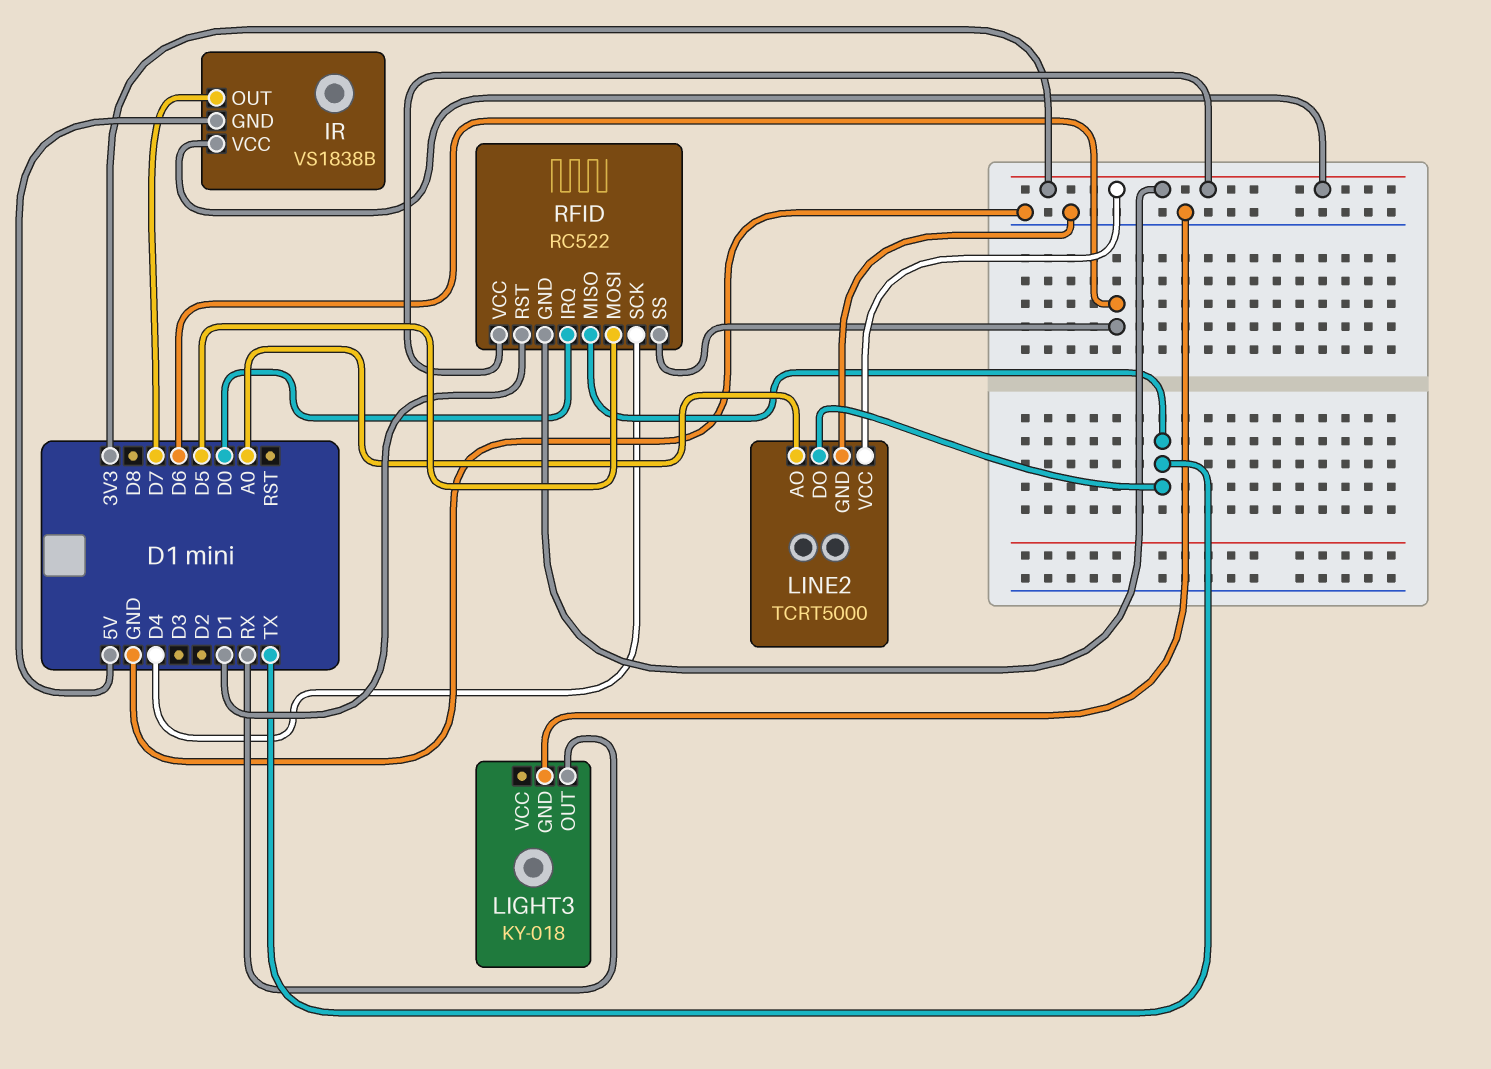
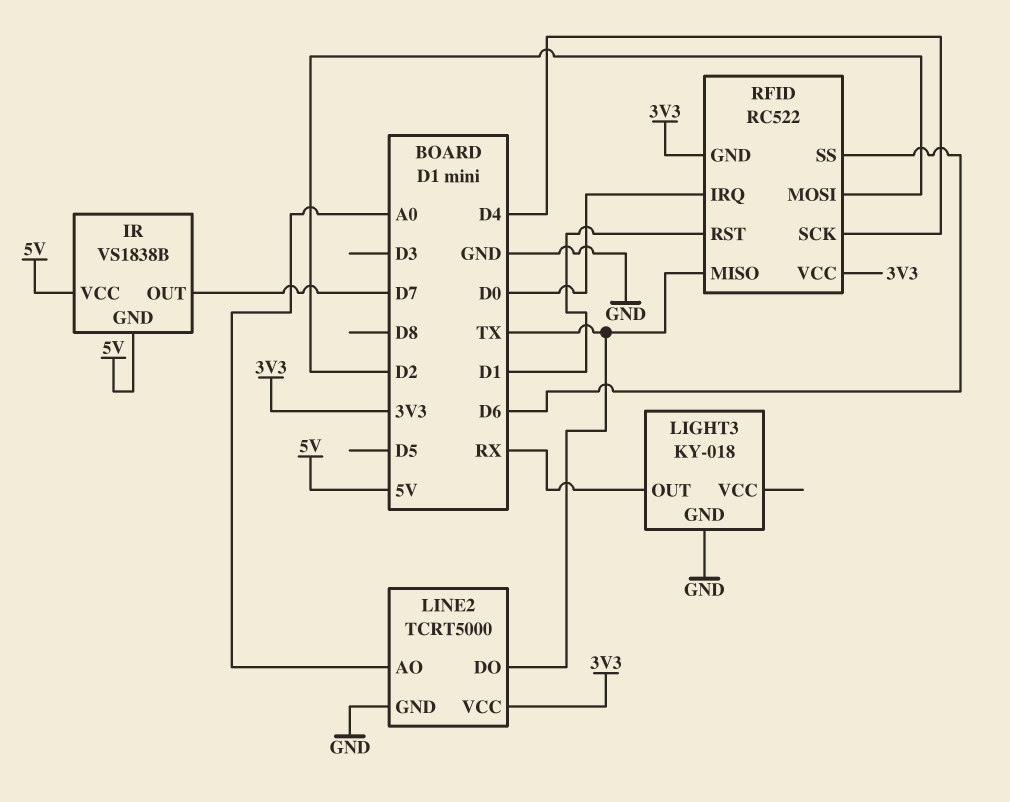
IR pin VCC: 3V3 -> 5V
RFID pin MOSI: D5 -> D2

